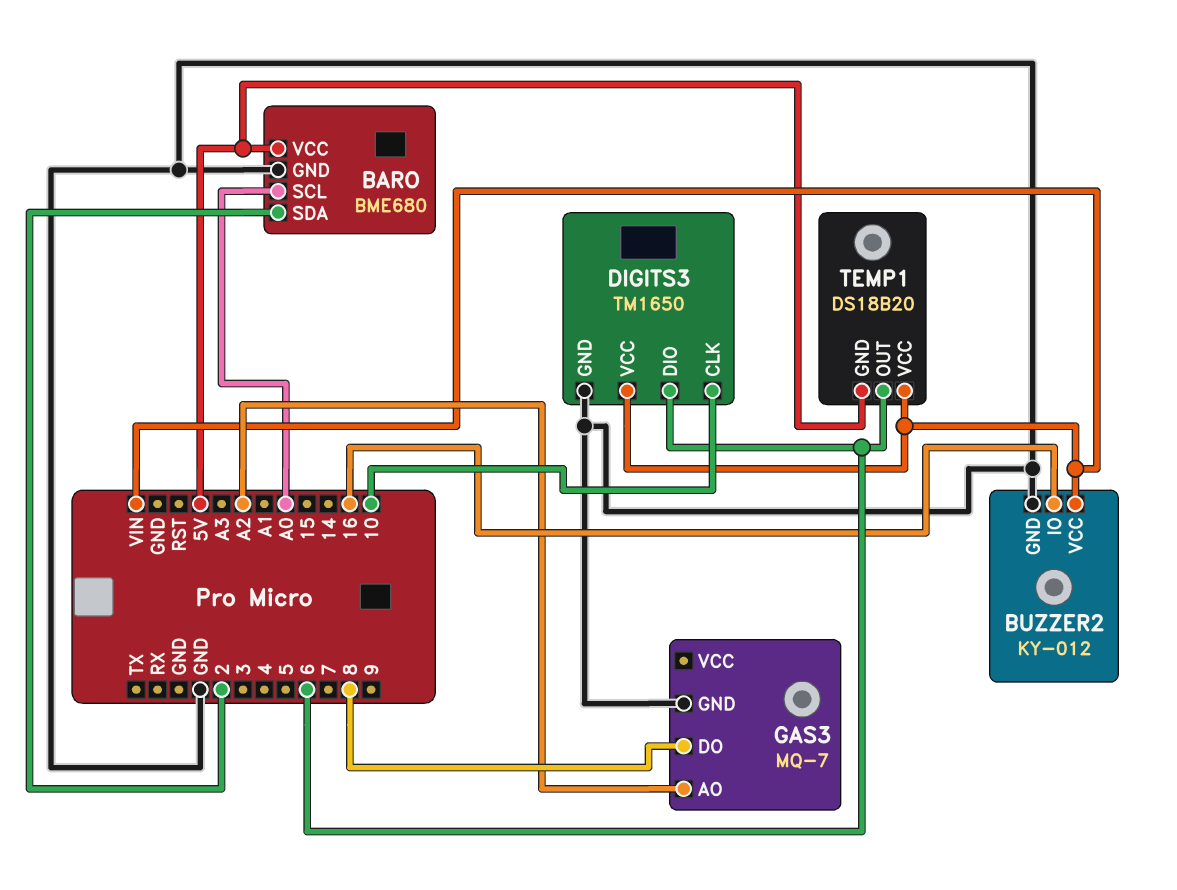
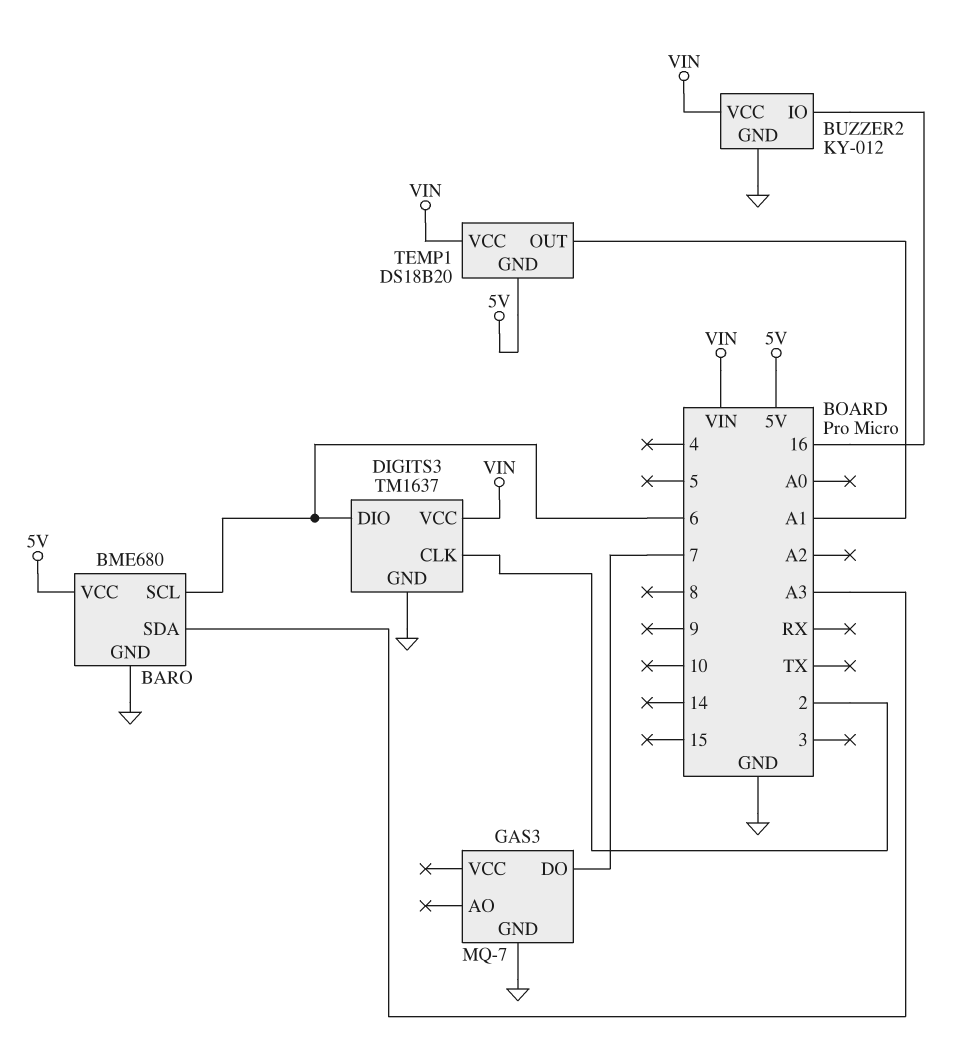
BARO pin SCL: A0 -> 6
BARO pin SDA: 2 -> A3
DIGITS3: TM1650 -> TM1637
DIGITS3 pin CLK: 10 -> 2
GAS3 pin AO: A2 -> none
GAS3 pin DO: 8 -> 7
TEMP1 pin OUT: 6 -> A1

